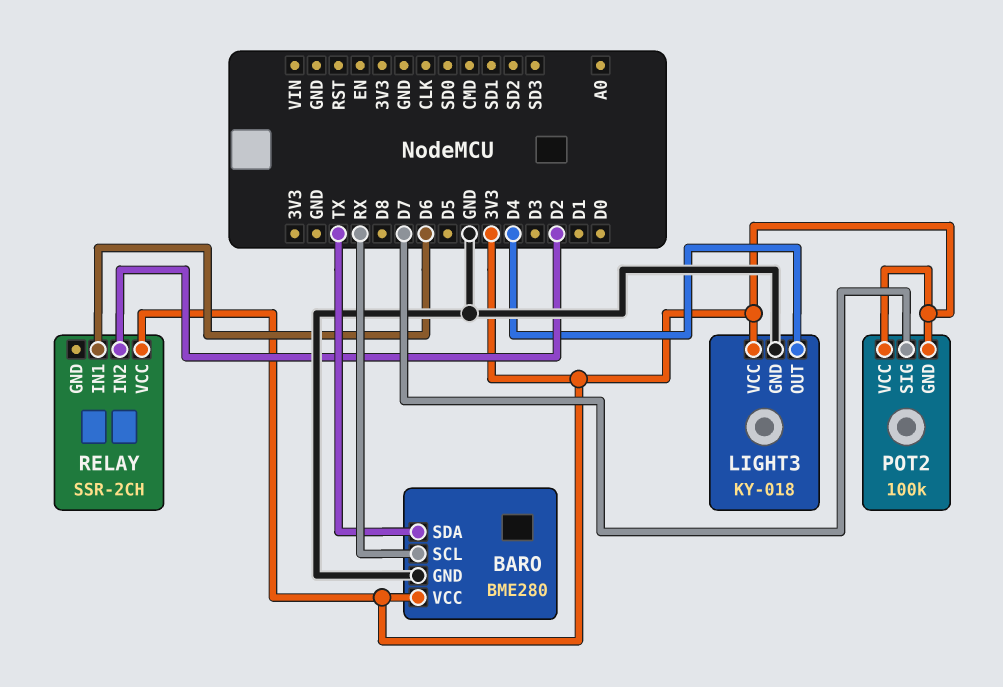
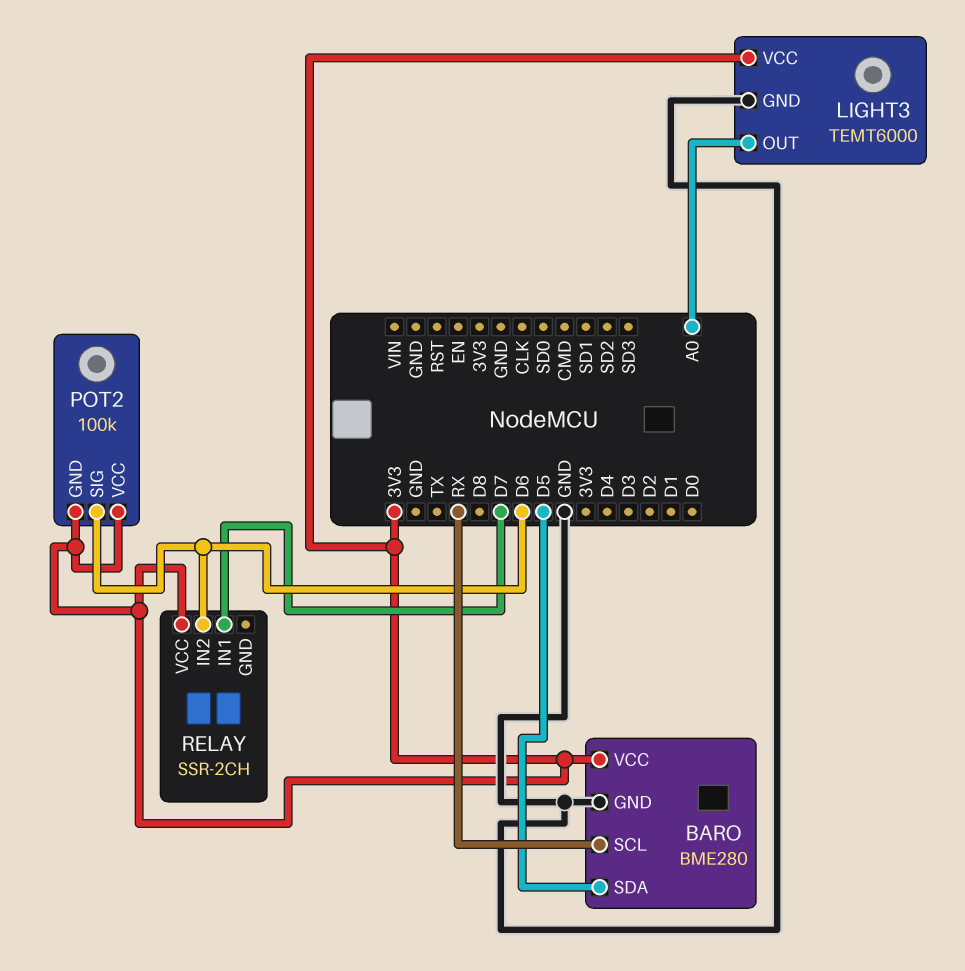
BARO pin SDA: TX -> D5
LIGHT3: KY-018 -> TEMT6000
LIGHT3 pin OUT: D4 -> A0
POT2 pin SIG: D7 -> D6
RELAY pin IN1: D6 -> D7
RELAY pin IN2: D2 -> D6

